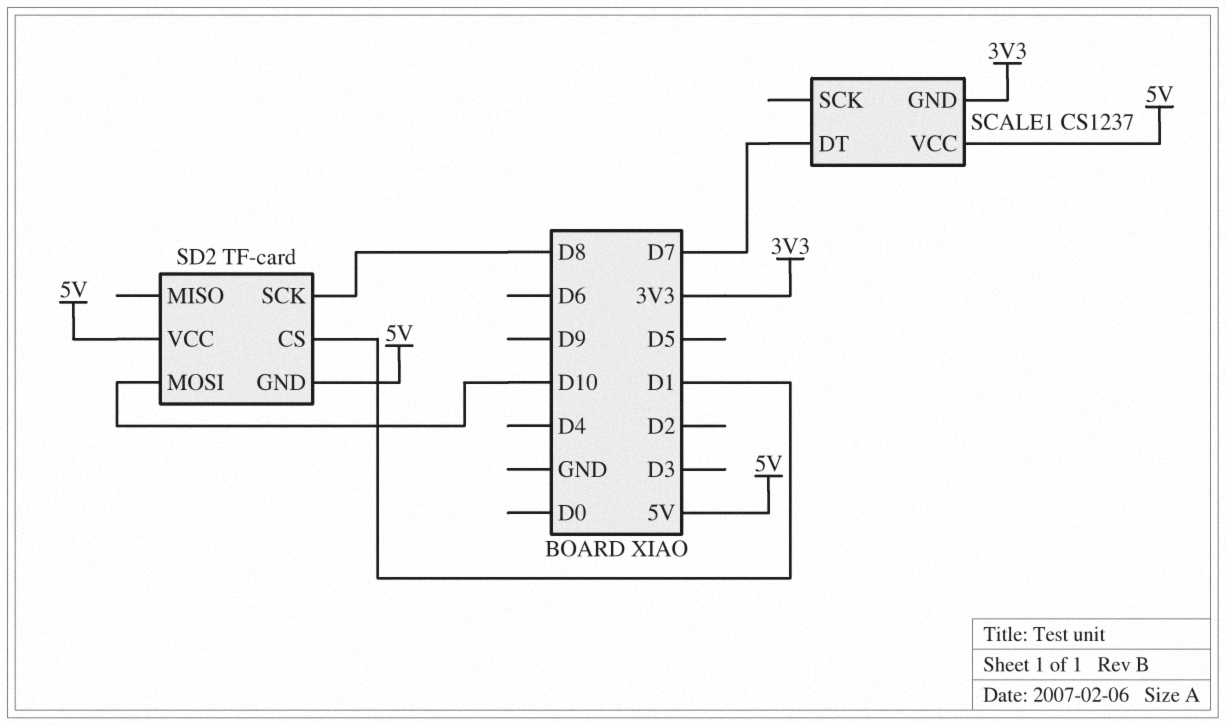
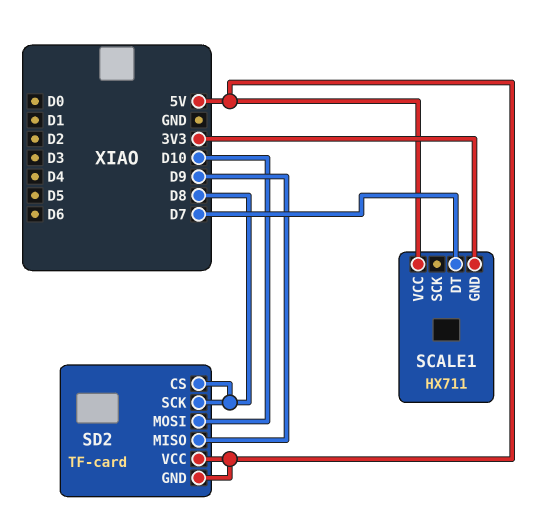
SCALE1: CS1237 -> HX711
SD2 pin CS: D1 -> D8
SD2 pin MISO: none -> D9

